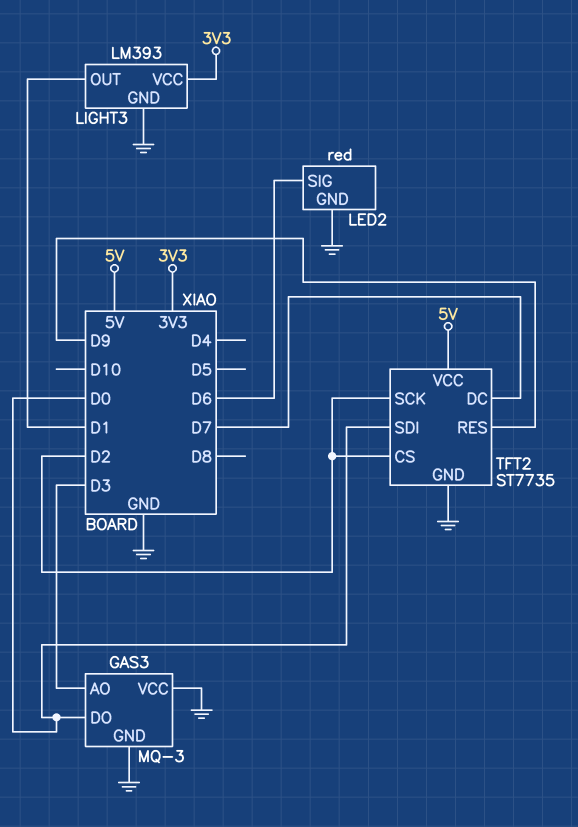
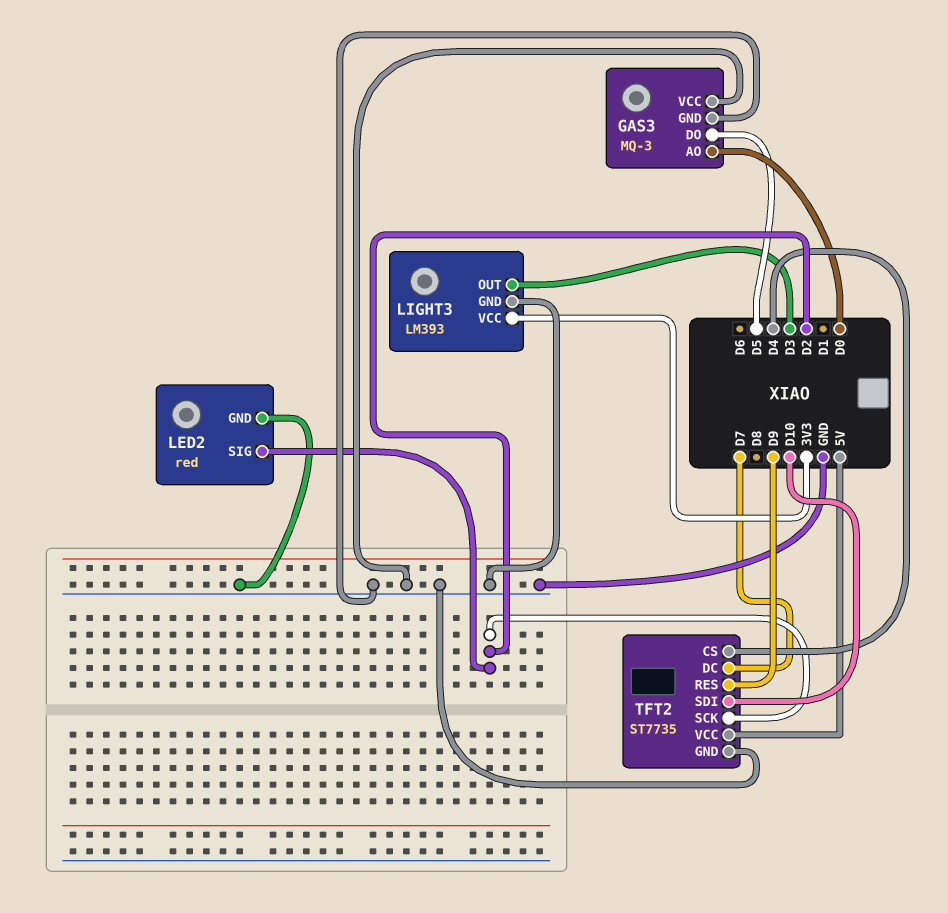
GAS3 pin AO: D3 -> D0
GAS3 pin DO: D0 -> D5
LED2 pin SIG: D6 -> D2
LIGHT3 pin OUT: D1 -> D3
TFT2 pin CS: D2 -> D4
TFT2 pin SDI: D0 -> D10

